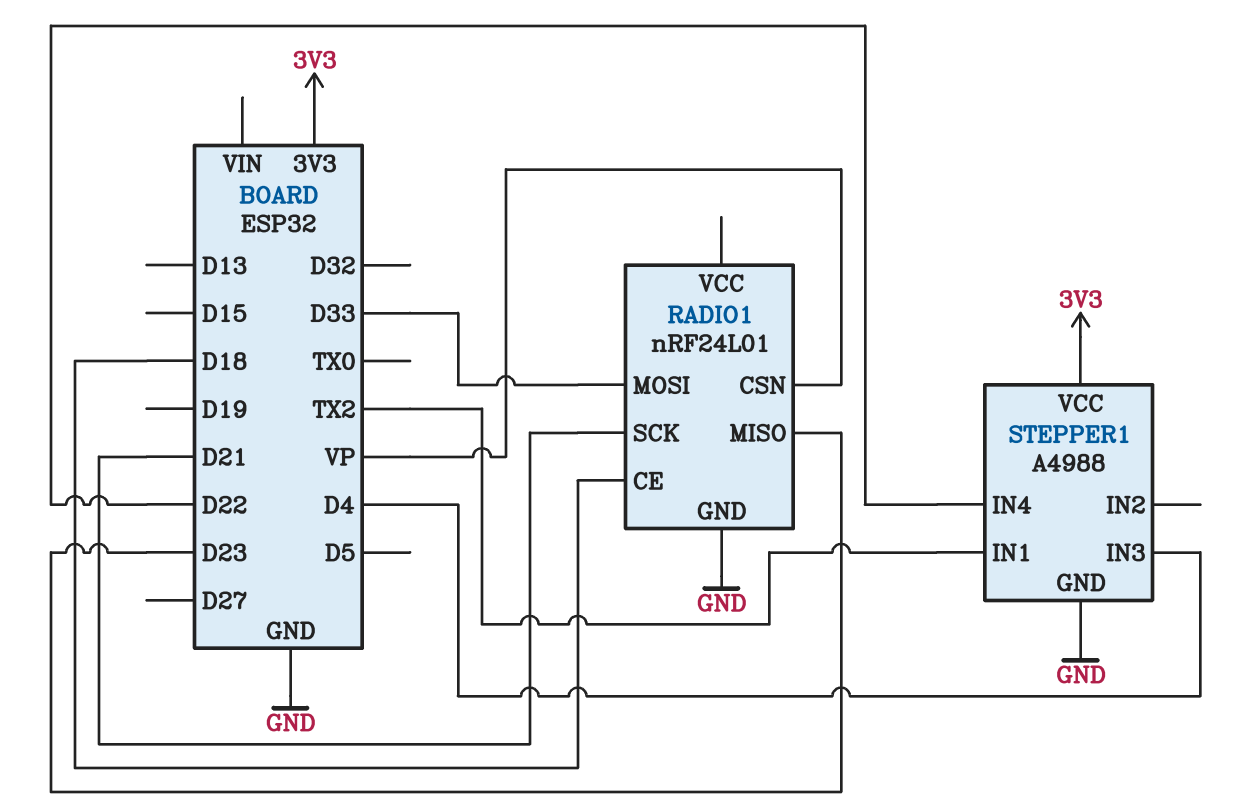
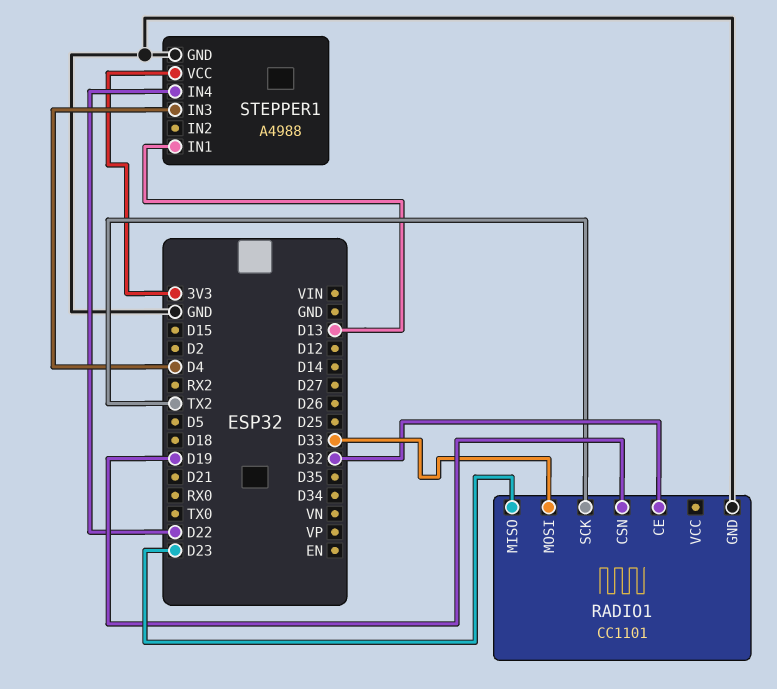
RADIO1: nRF24L01 -> CC1101
RADIO1 pin CE: D18 -> D32
RADIO1 pin CSN: VP -> D19
RADIO1 pin SCK: D21 -> TX2
STEPPER1 pin IN1: TX2 -> D13

